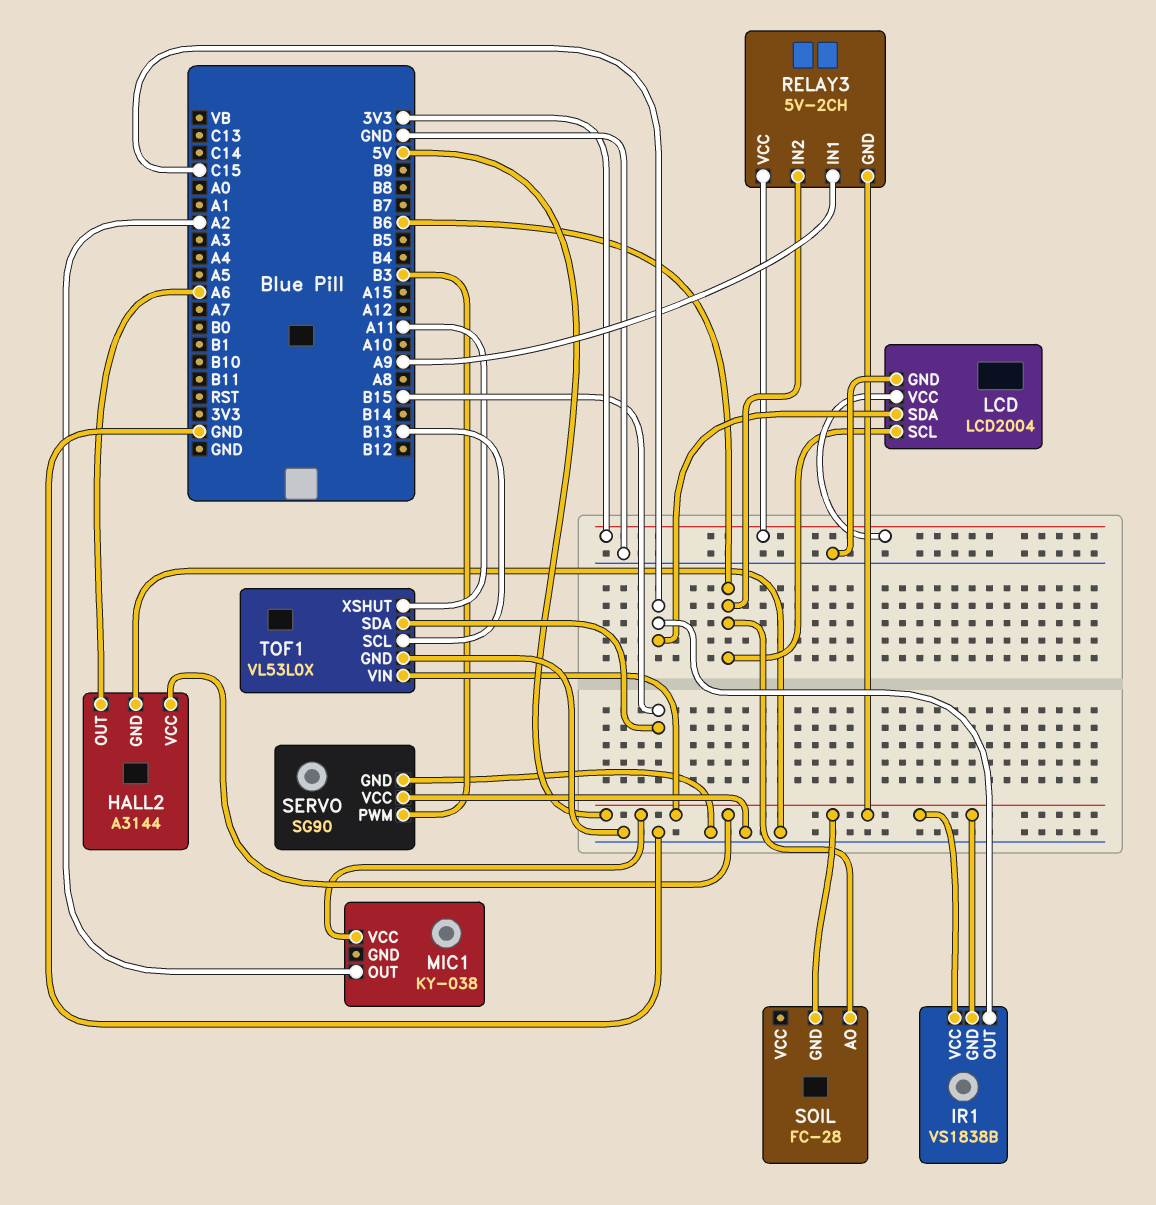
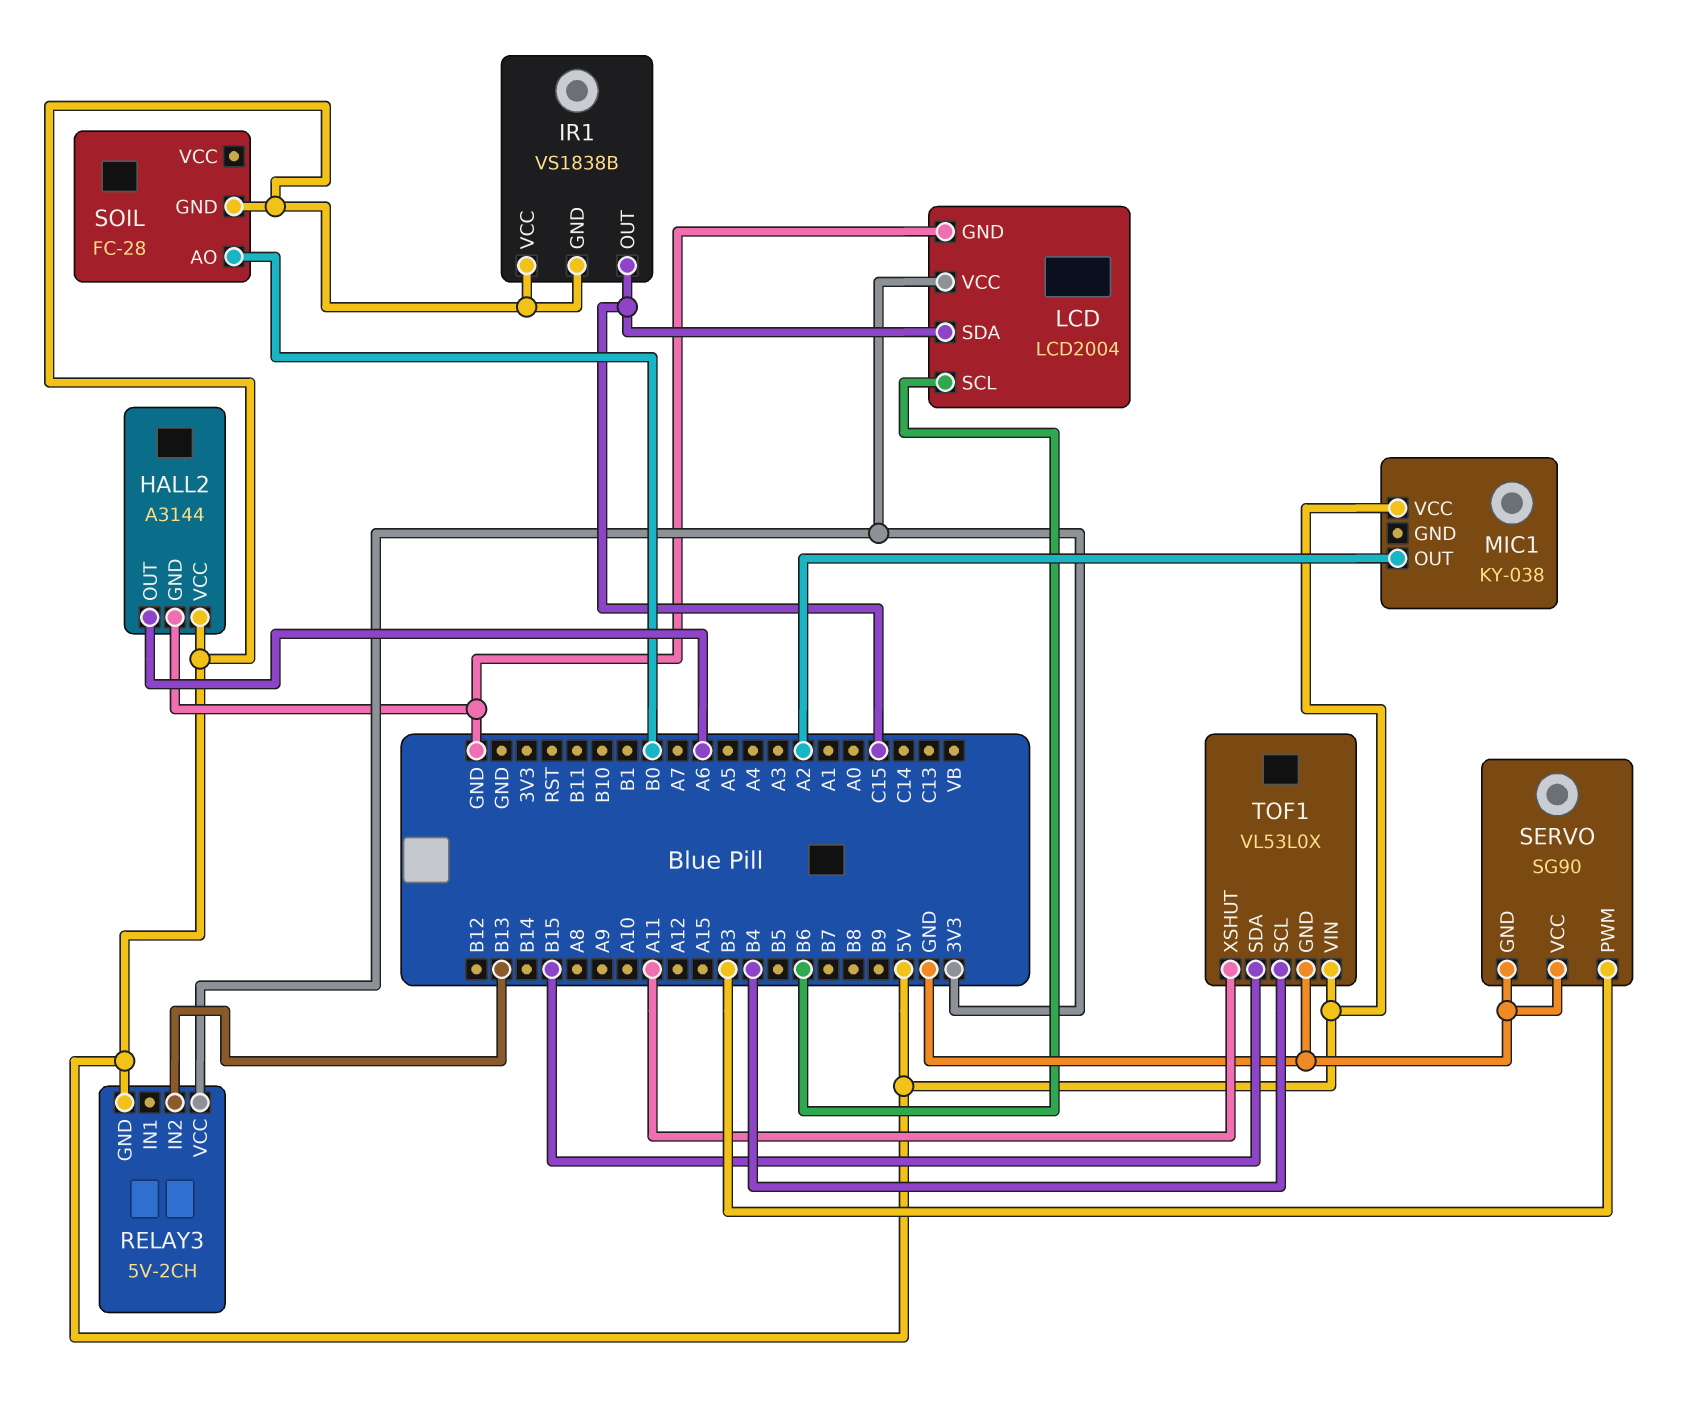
RELAY3 pin IN1: A9 -> none
RELAY3 pin IN2: B6 -> B13
SOIL pin AO: B6 -> B0
TOF1 pin SCL: B13 -> B4

